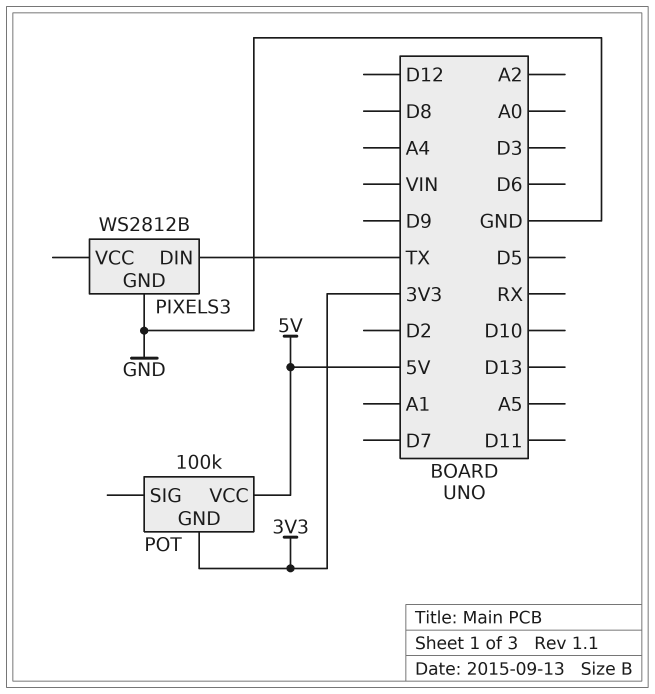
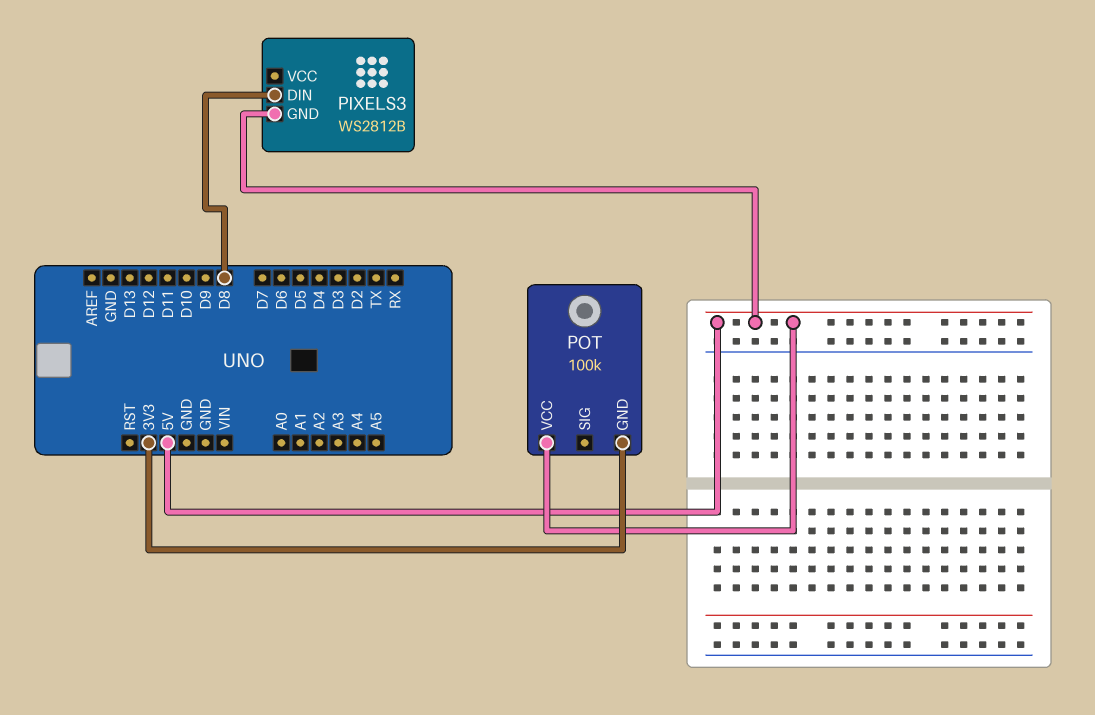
PIXELS3 pin DIN: TX -> D8
PIXELS3 pin GND: GND -> 5V

